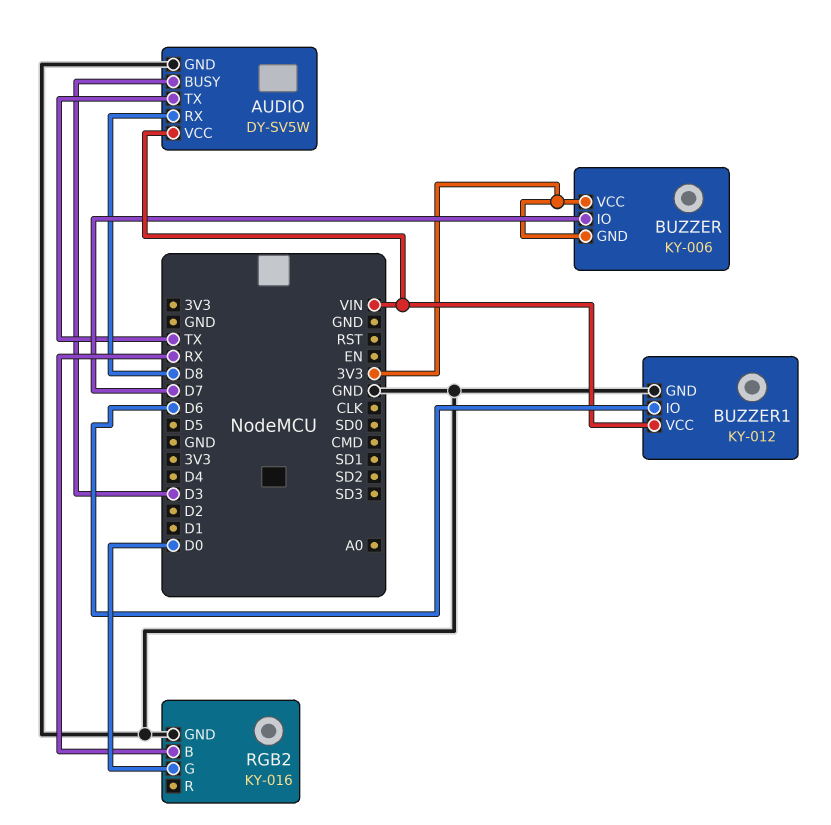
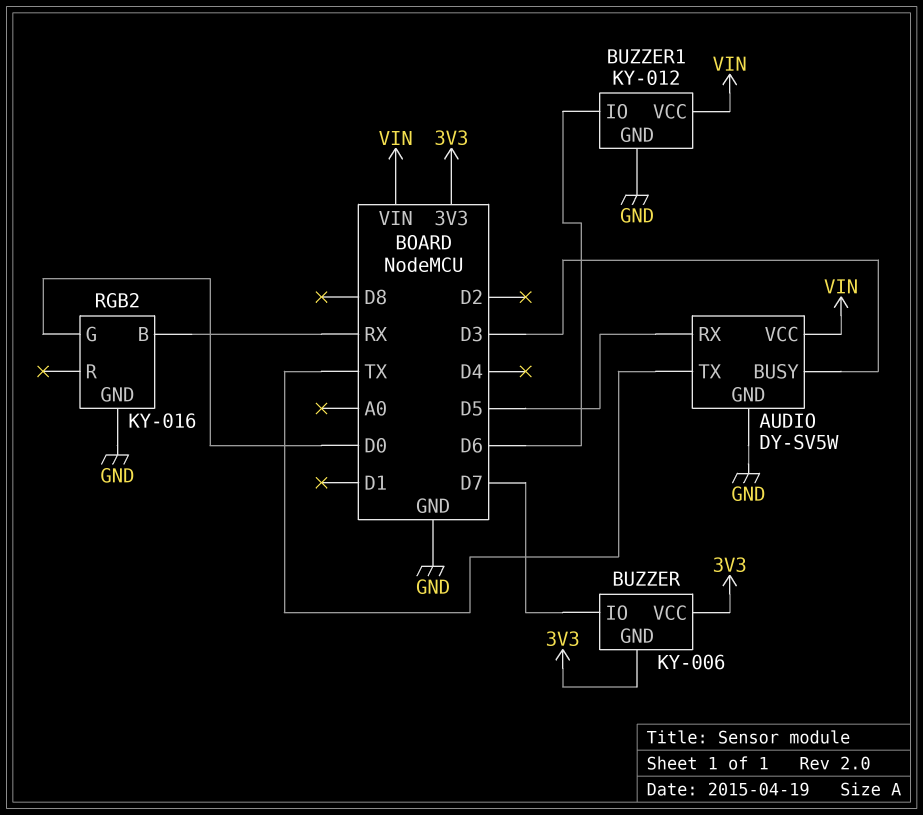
AUDIO pin RX: D8 -> D5

